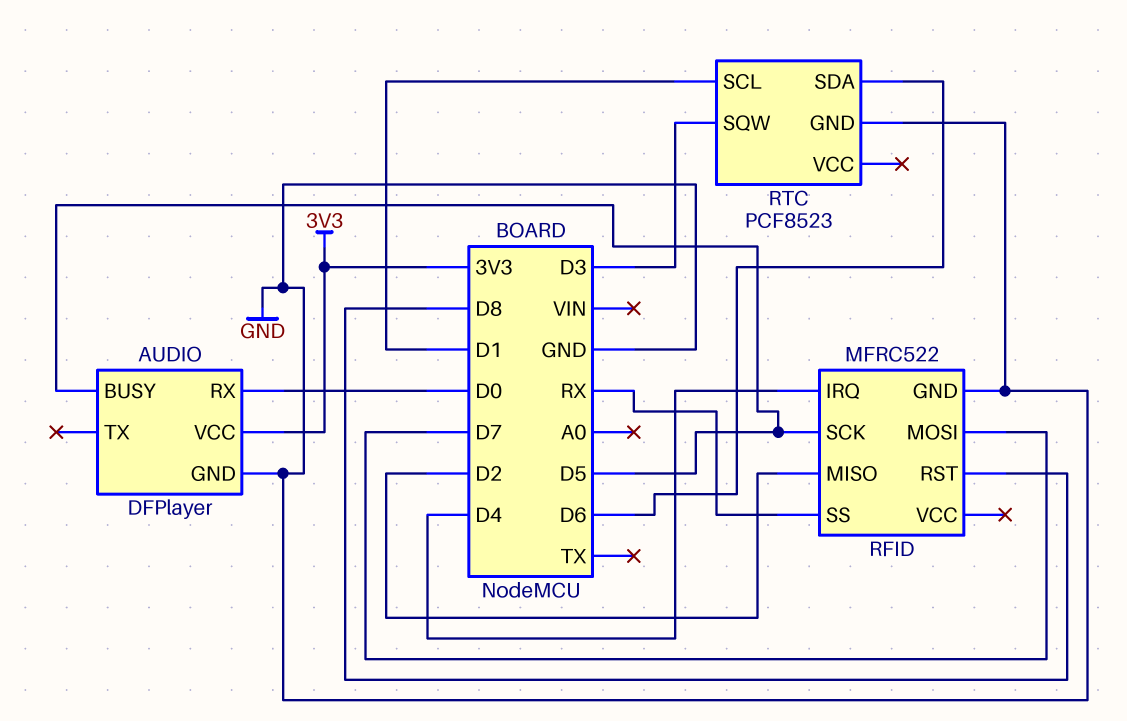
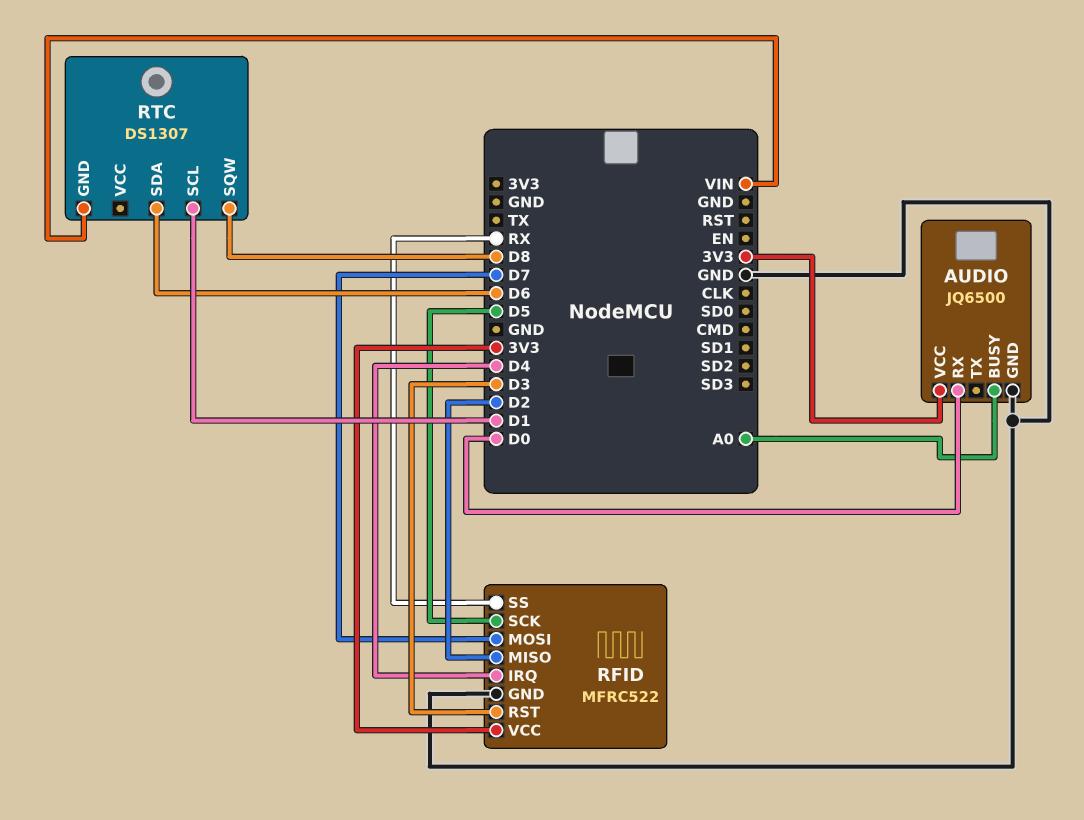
AUDIO: DFPlayer -> JQ6500
AUDIO pin BUSY: D5 -> A0
RFID pin RST: D8 -> D3
RFID pin VCC: none -> 3V3
RTC: PCF8523 -> DS1307
RTC pin GND: GND -> VIN
RTC pin SQW: D3 -> D8

